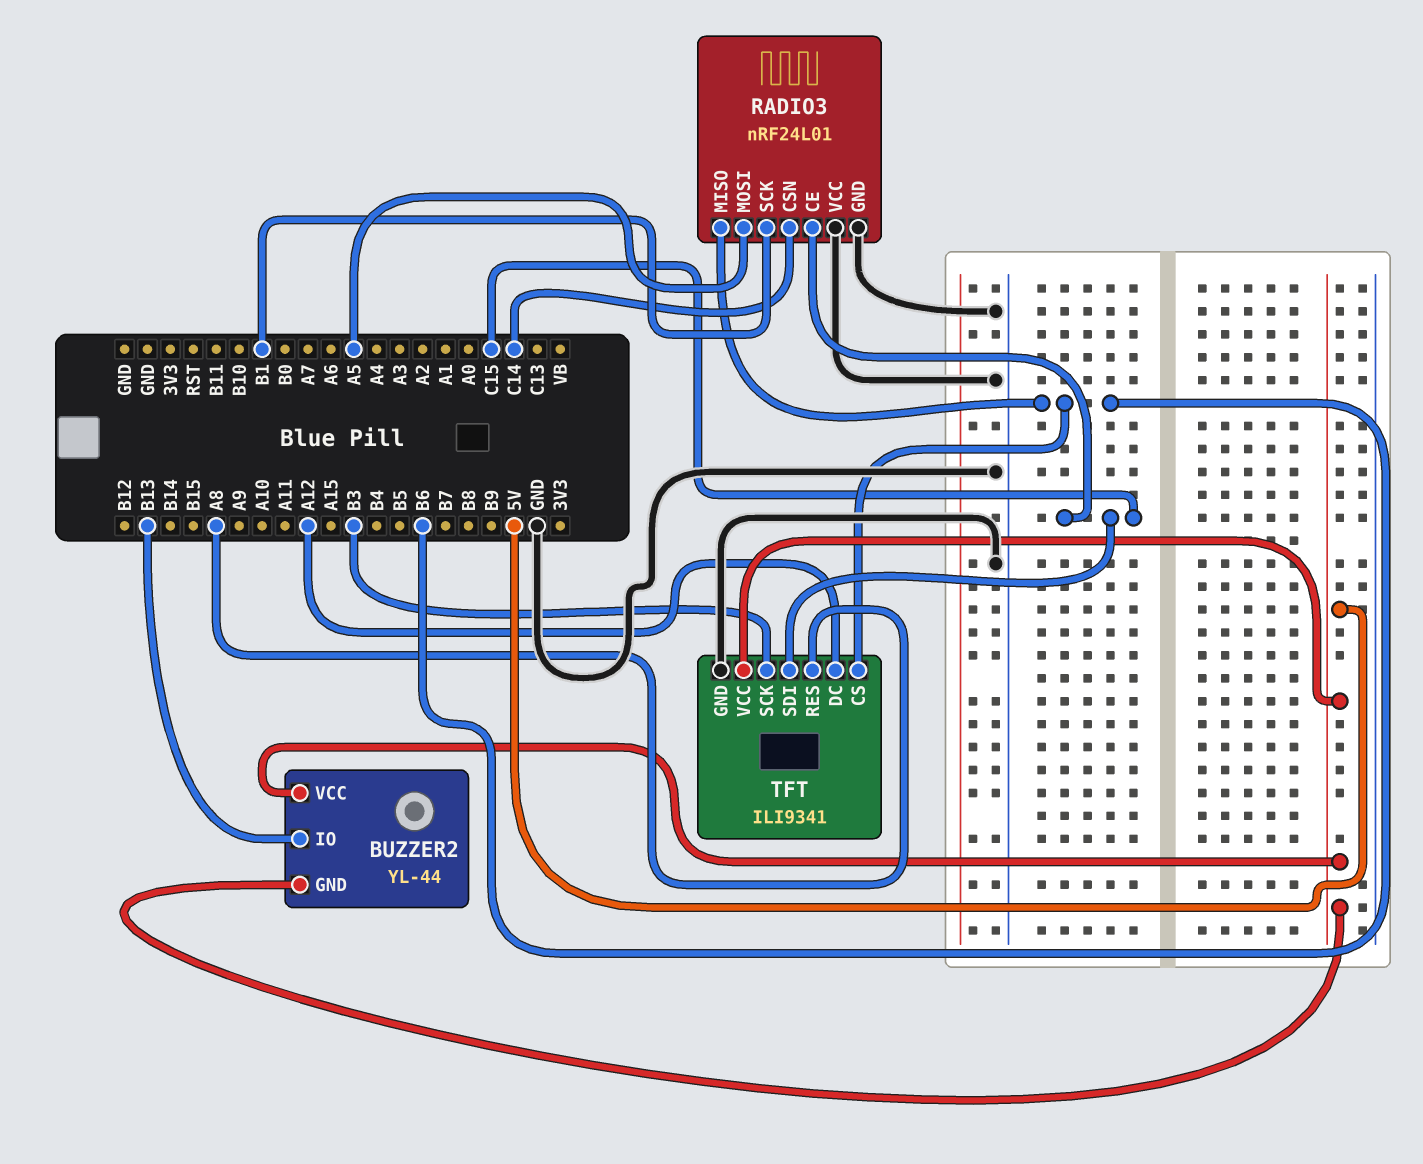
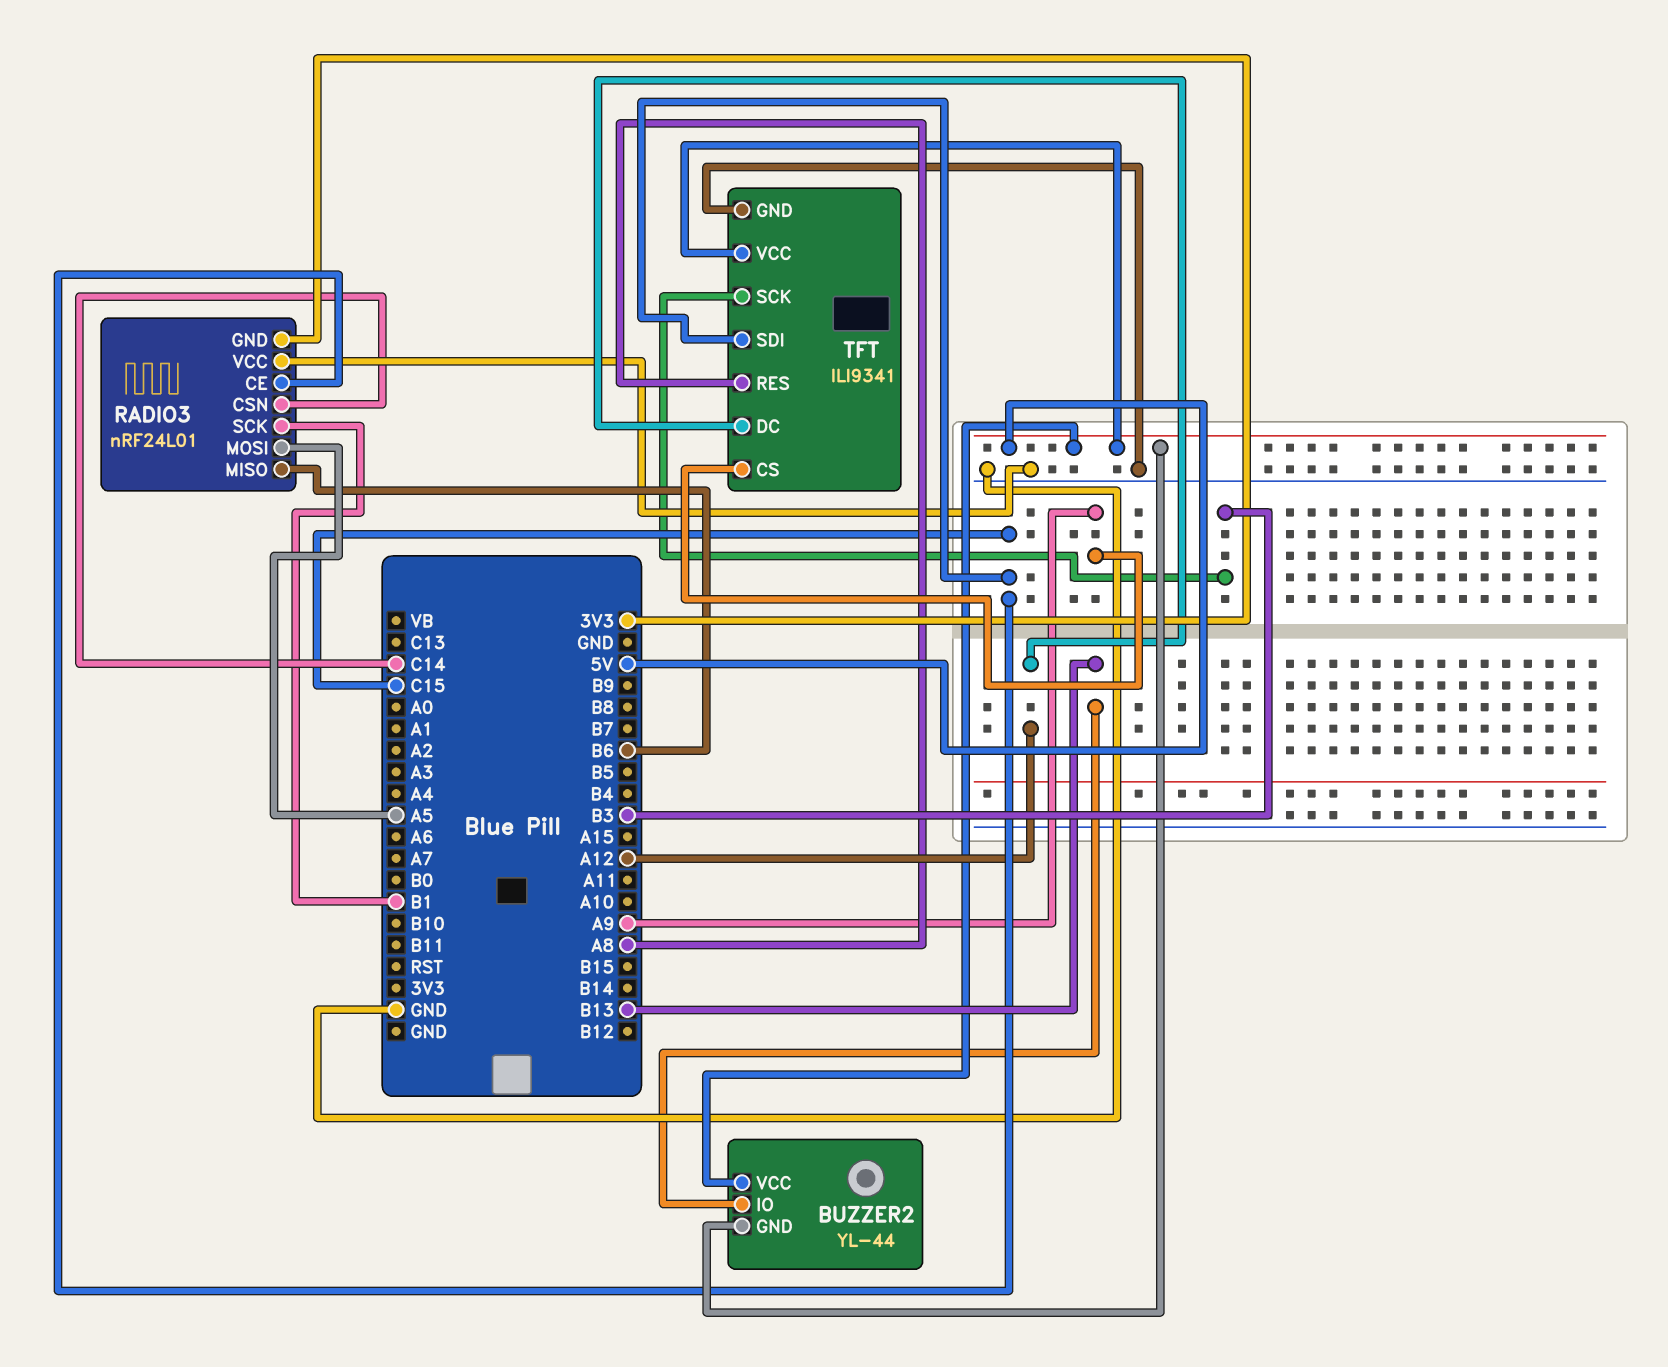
RADIO3 pin GND: GND -> 3V3
TFT pin CS: B6 -> A9

